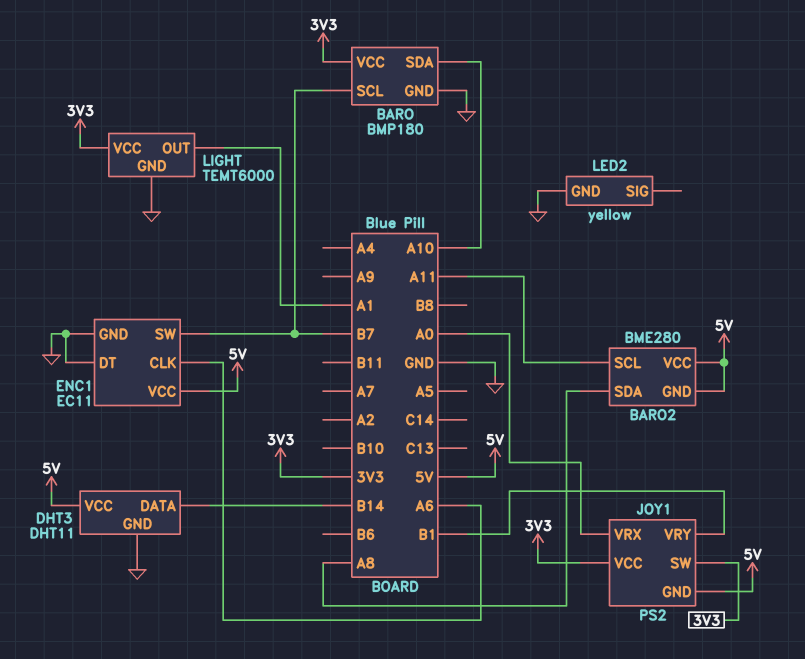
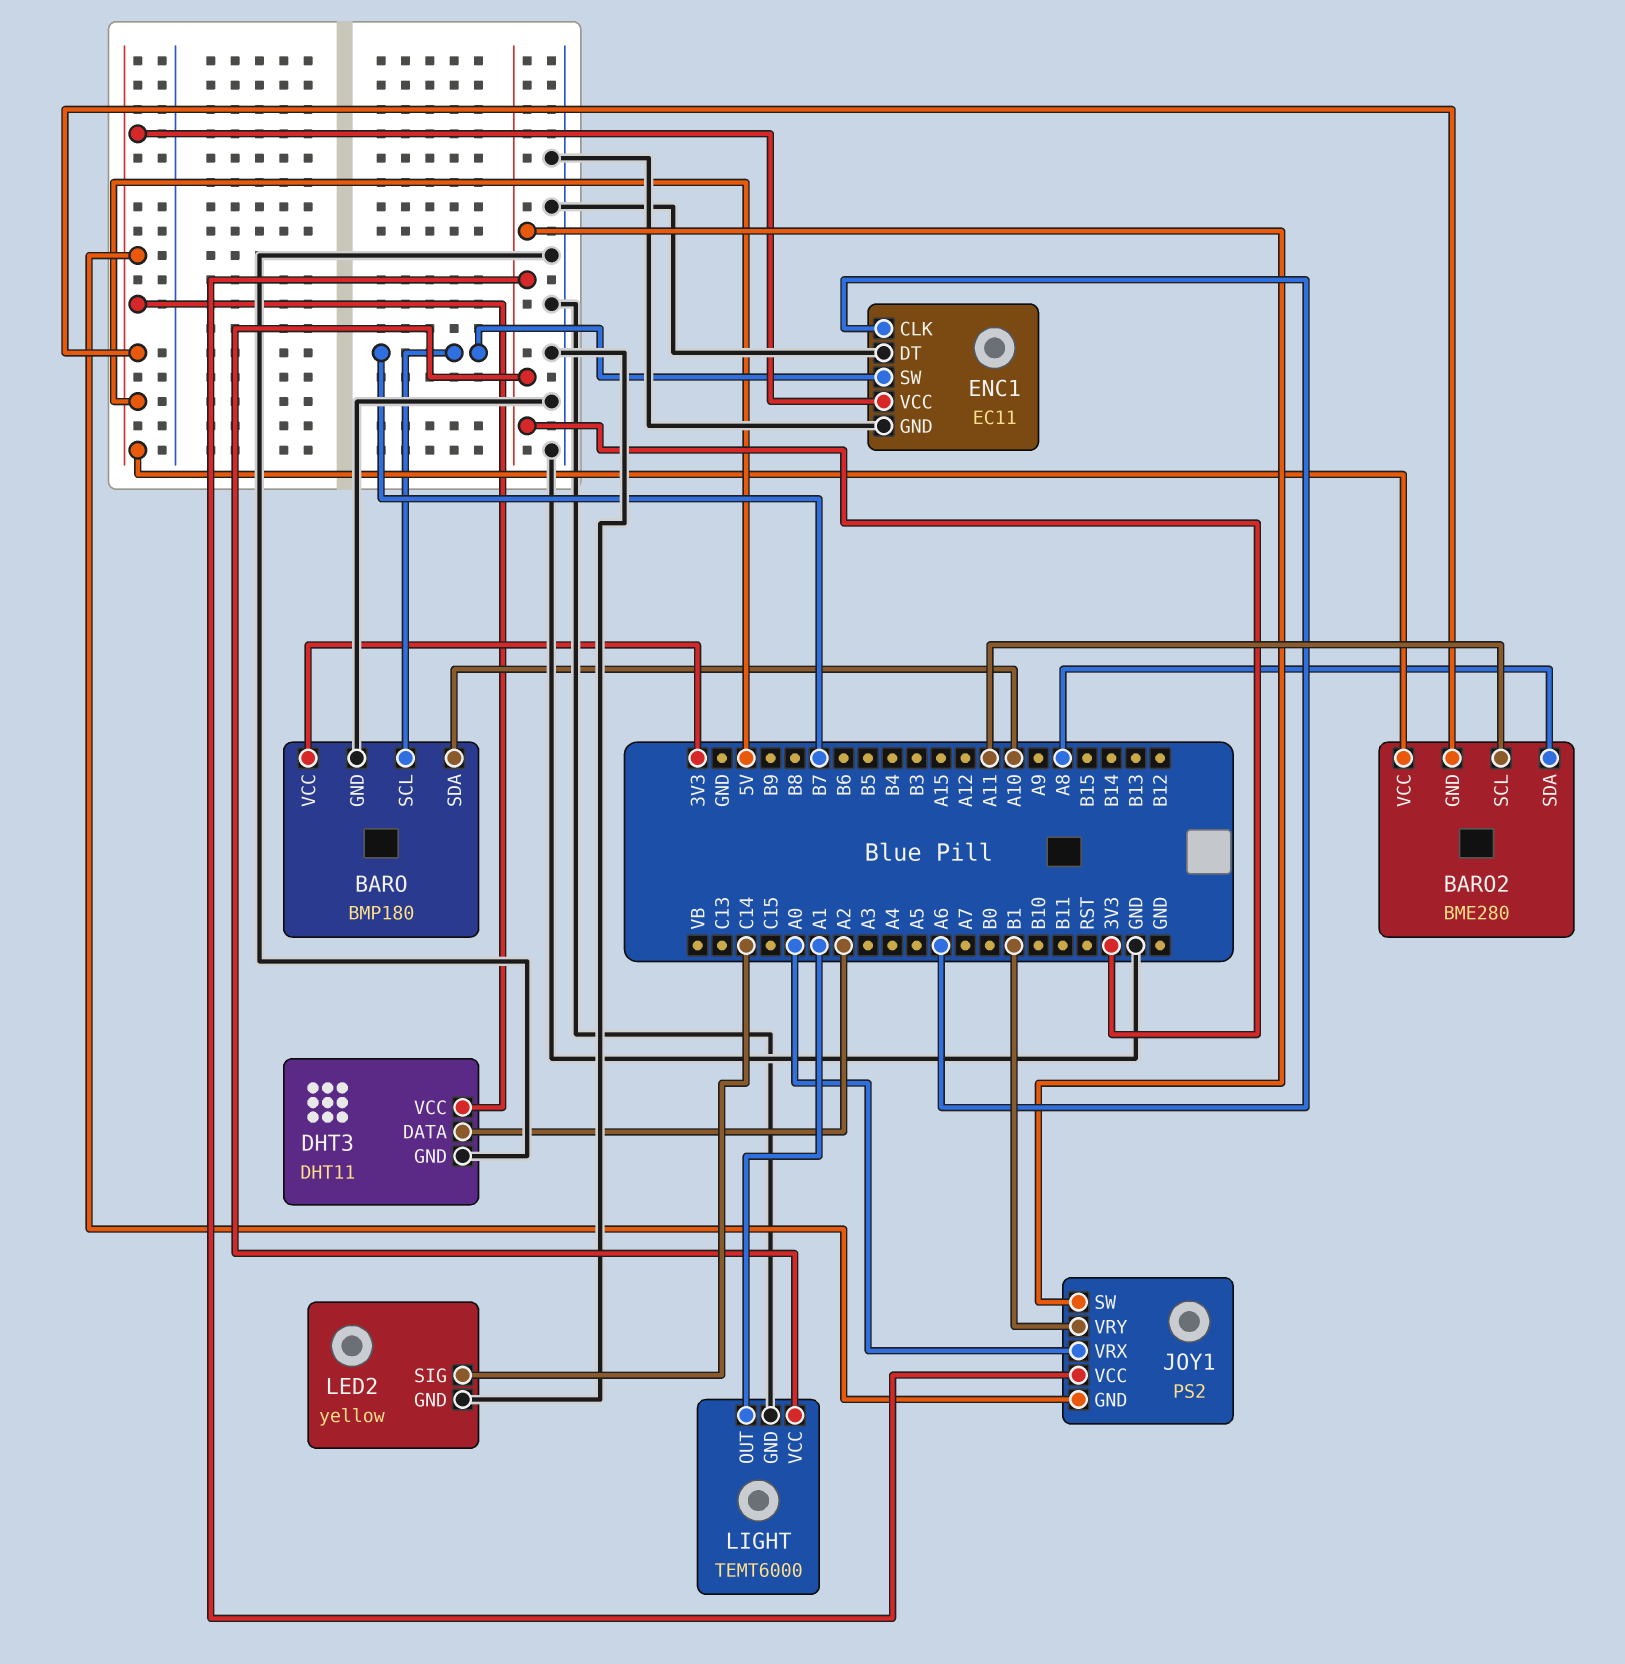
DHT3 pin DATA: B14 -> A2
LED2 pin SIG: none -> C14

